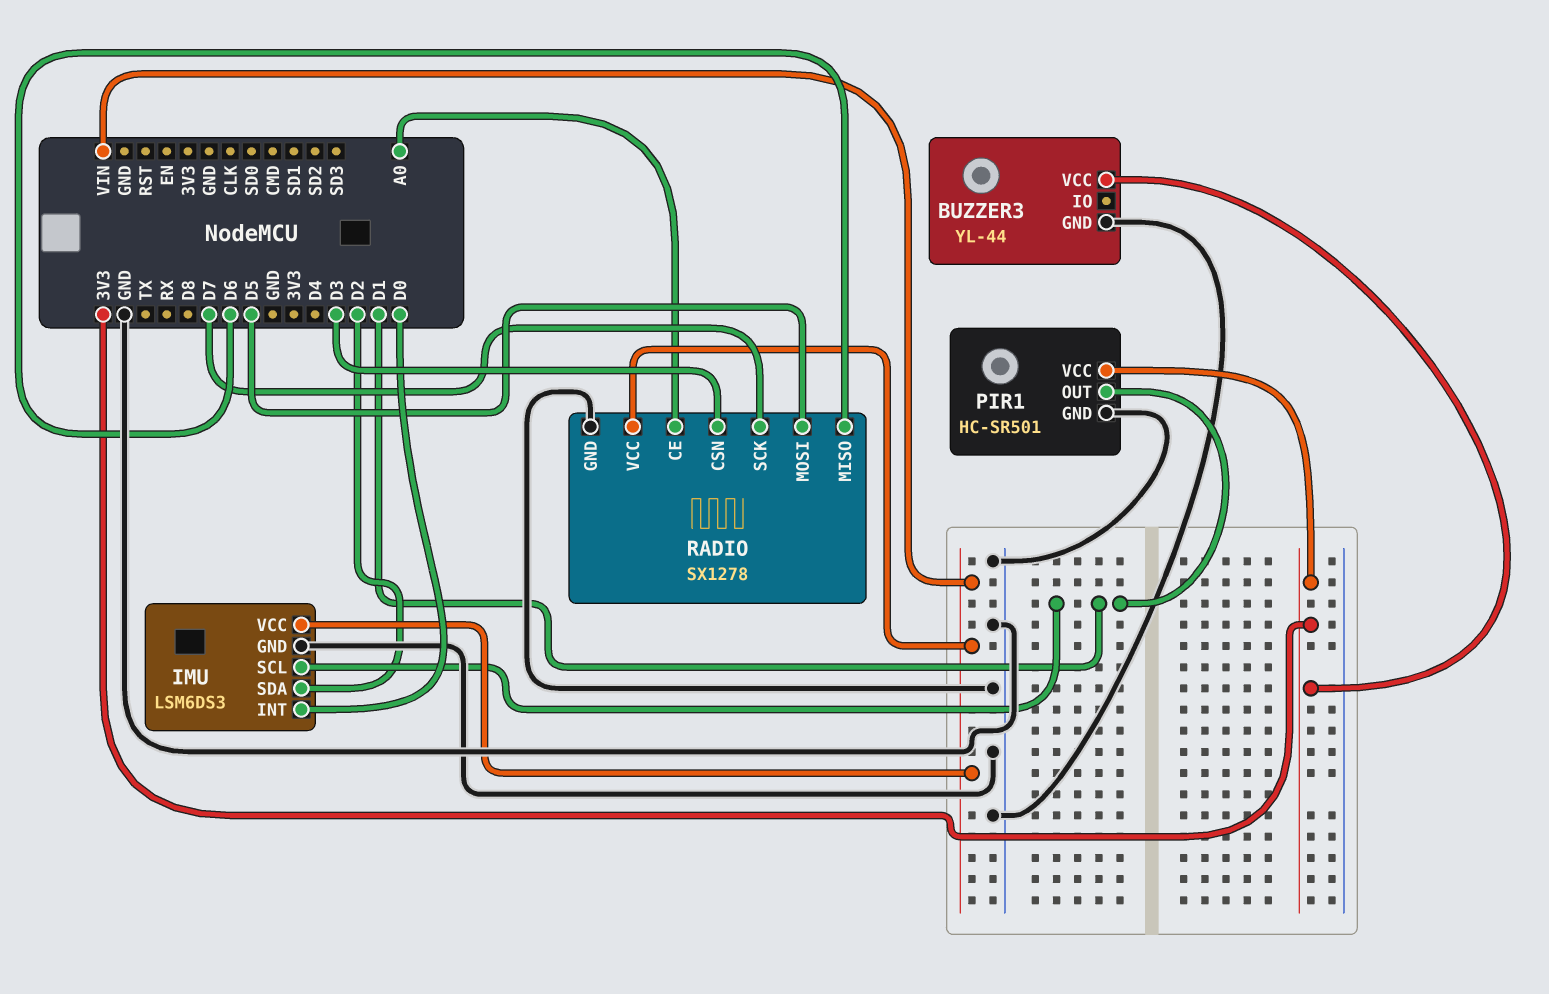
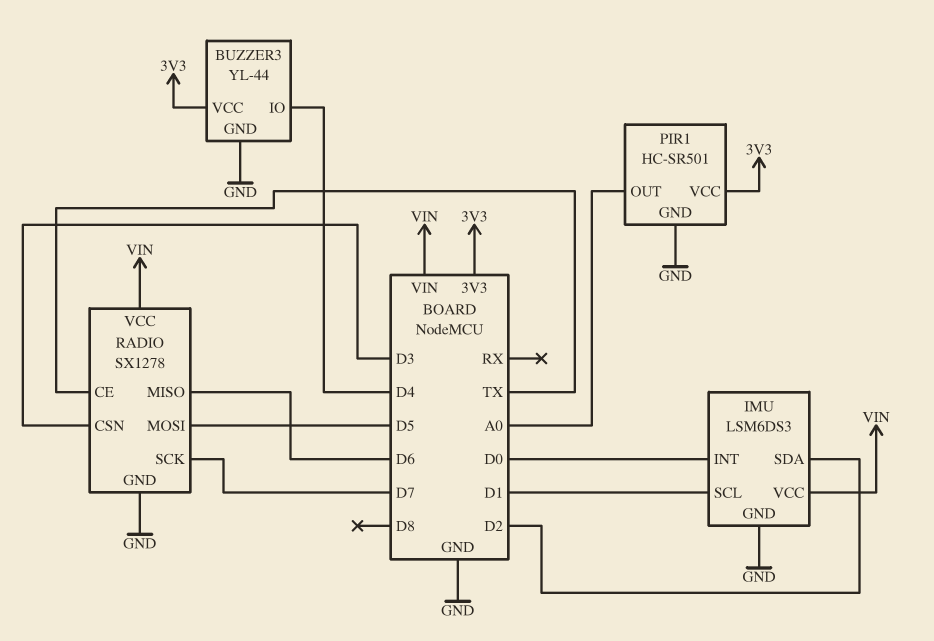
BUZZER3 pin IO: none -> D4
PIR1 pin OUT: D1 -> A0
RADIO pin CE: A0 -> TX

